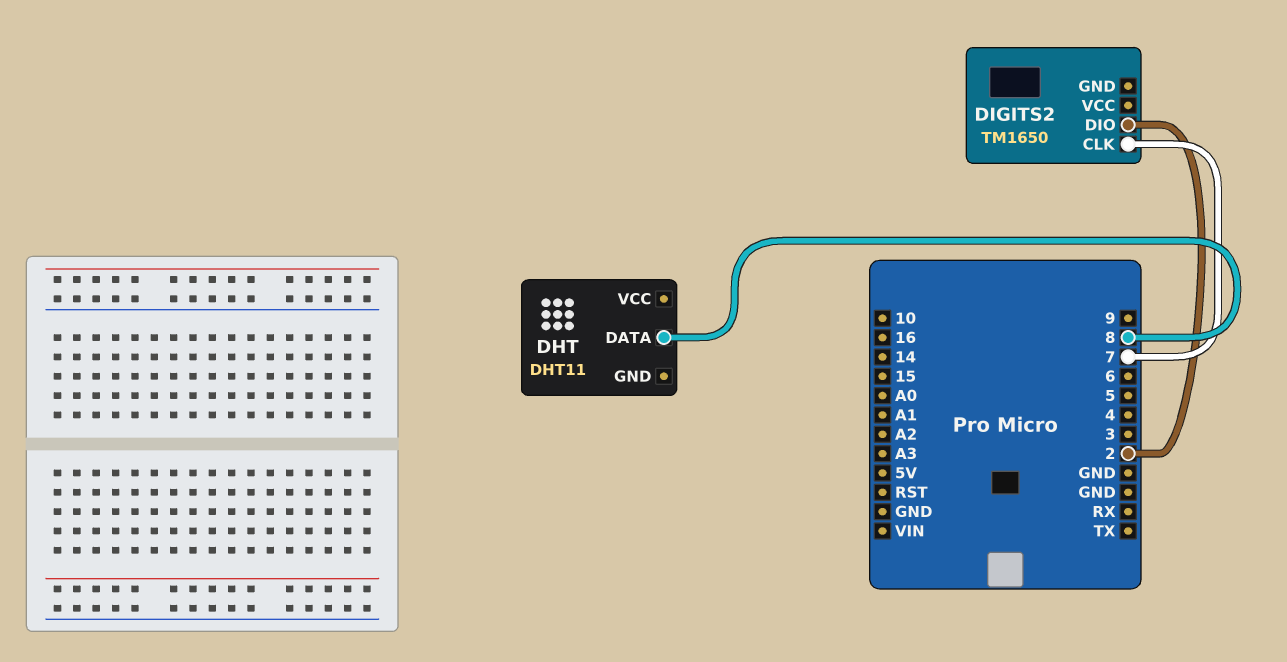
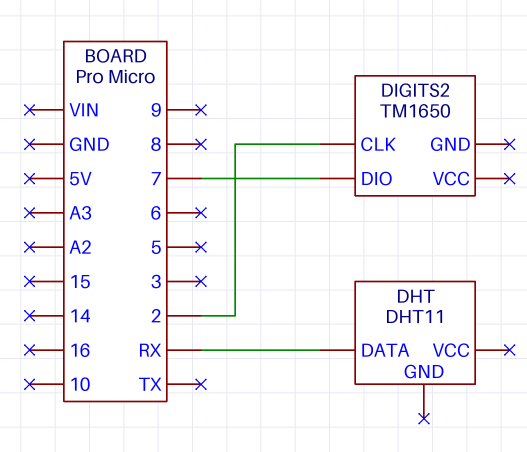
DHT pin DATA: 8 -> RX
DIGITS2 pin CLK: 7 -> 2
DIGITS2 pin DIO: 2 -> 7

